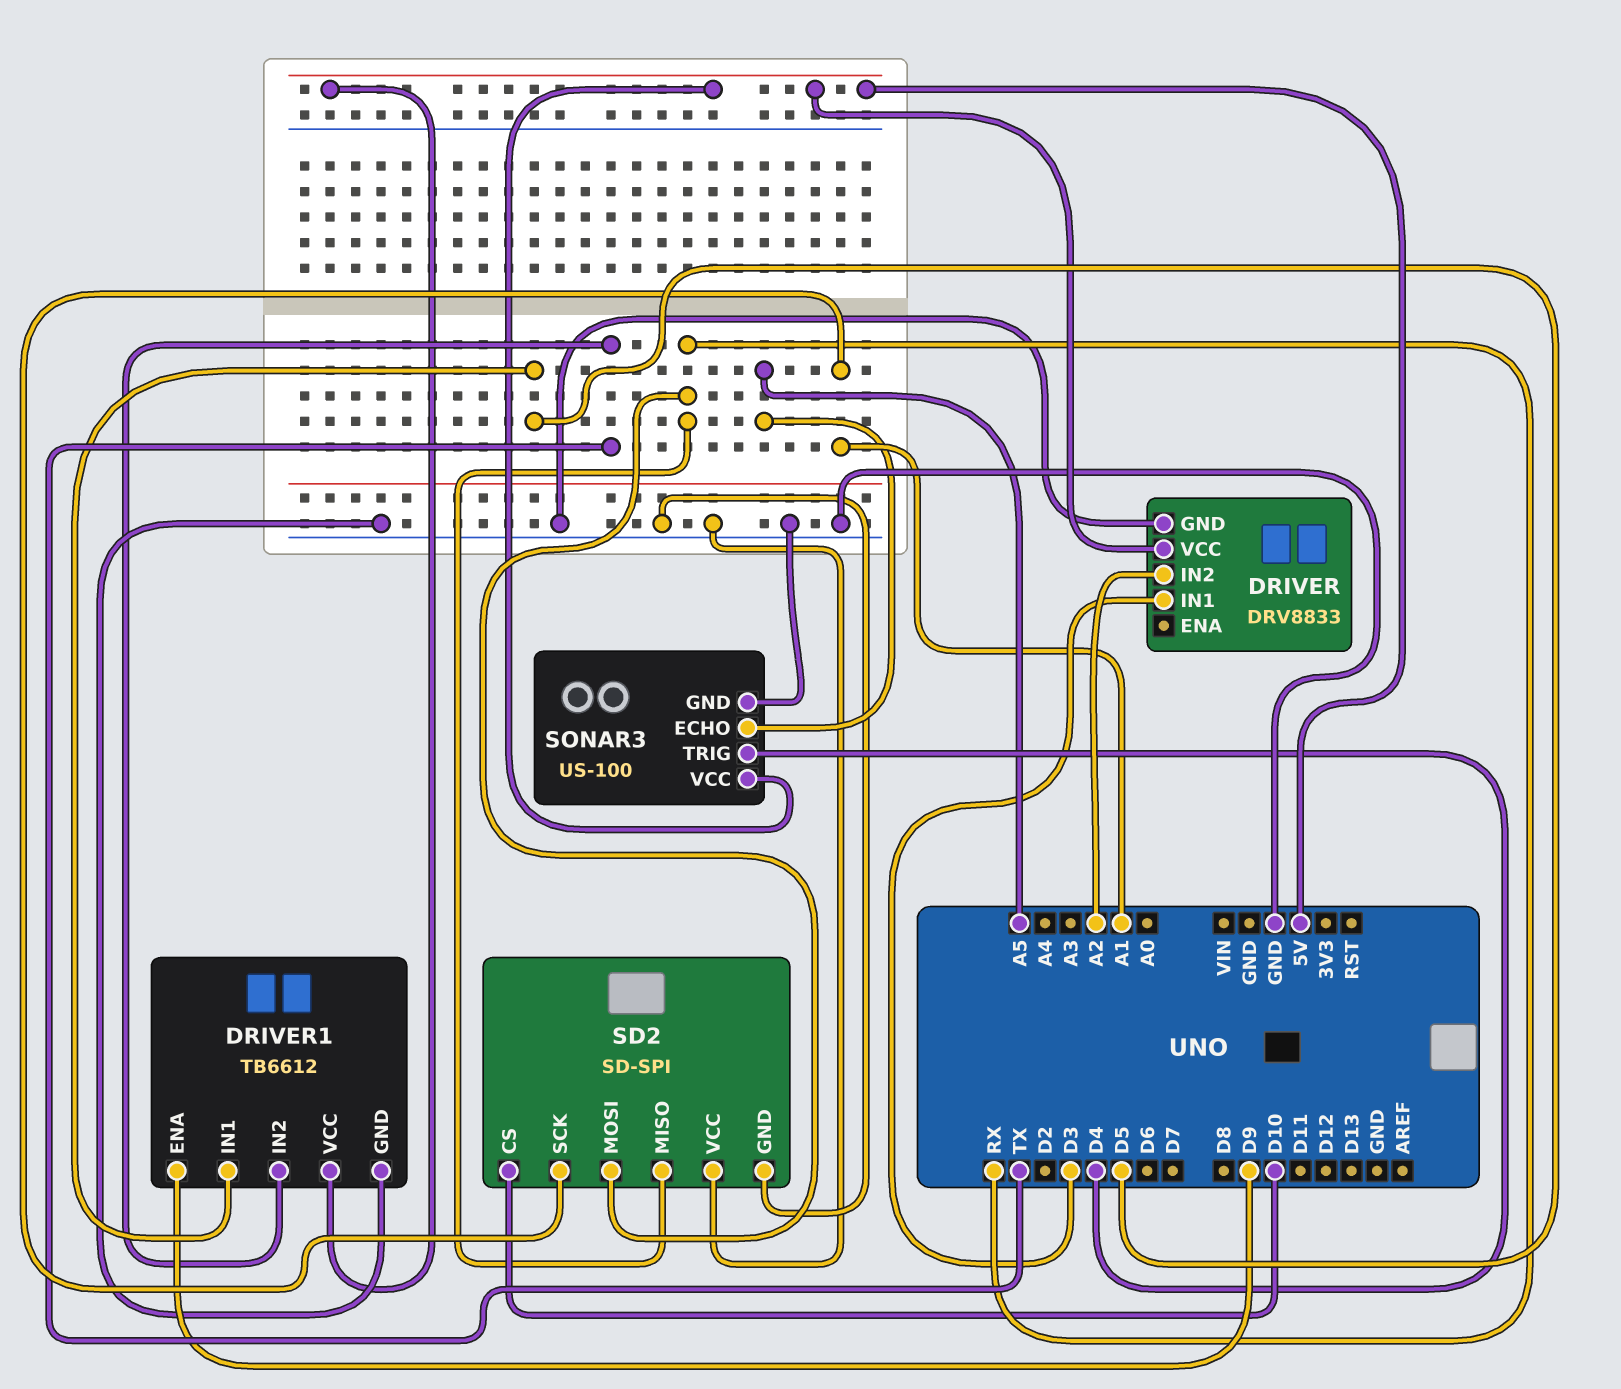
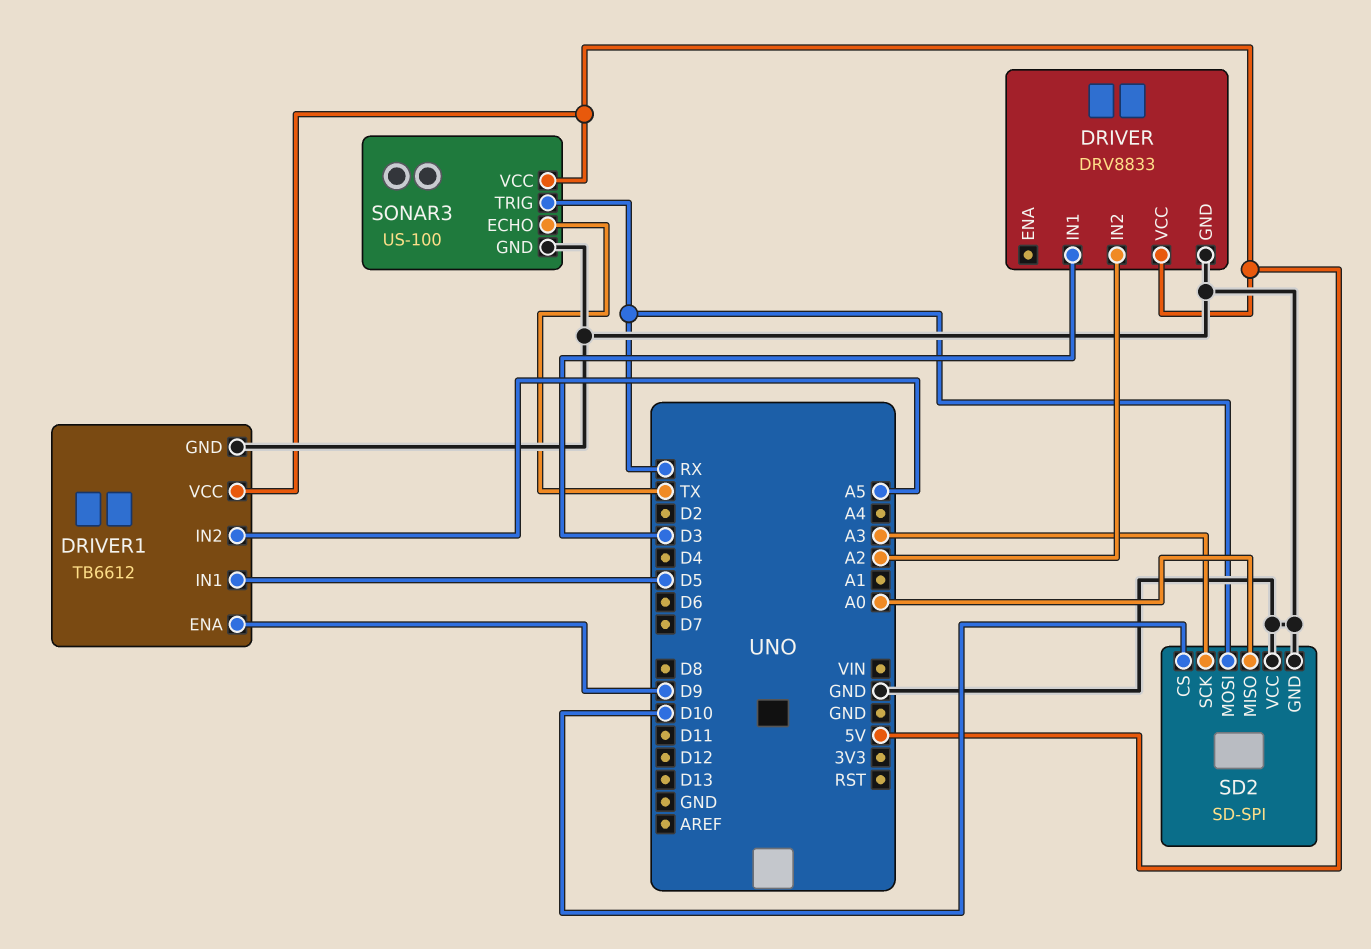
DRIVER1 pin IN2: TX -> A5
SD2 pin MISO: RX -> A0
SD2 pin SCK: A1 -> A3
SONAR3 pin ECHO: A5 -> TX
SONAR3 pin TRIG: D4 -> RX

